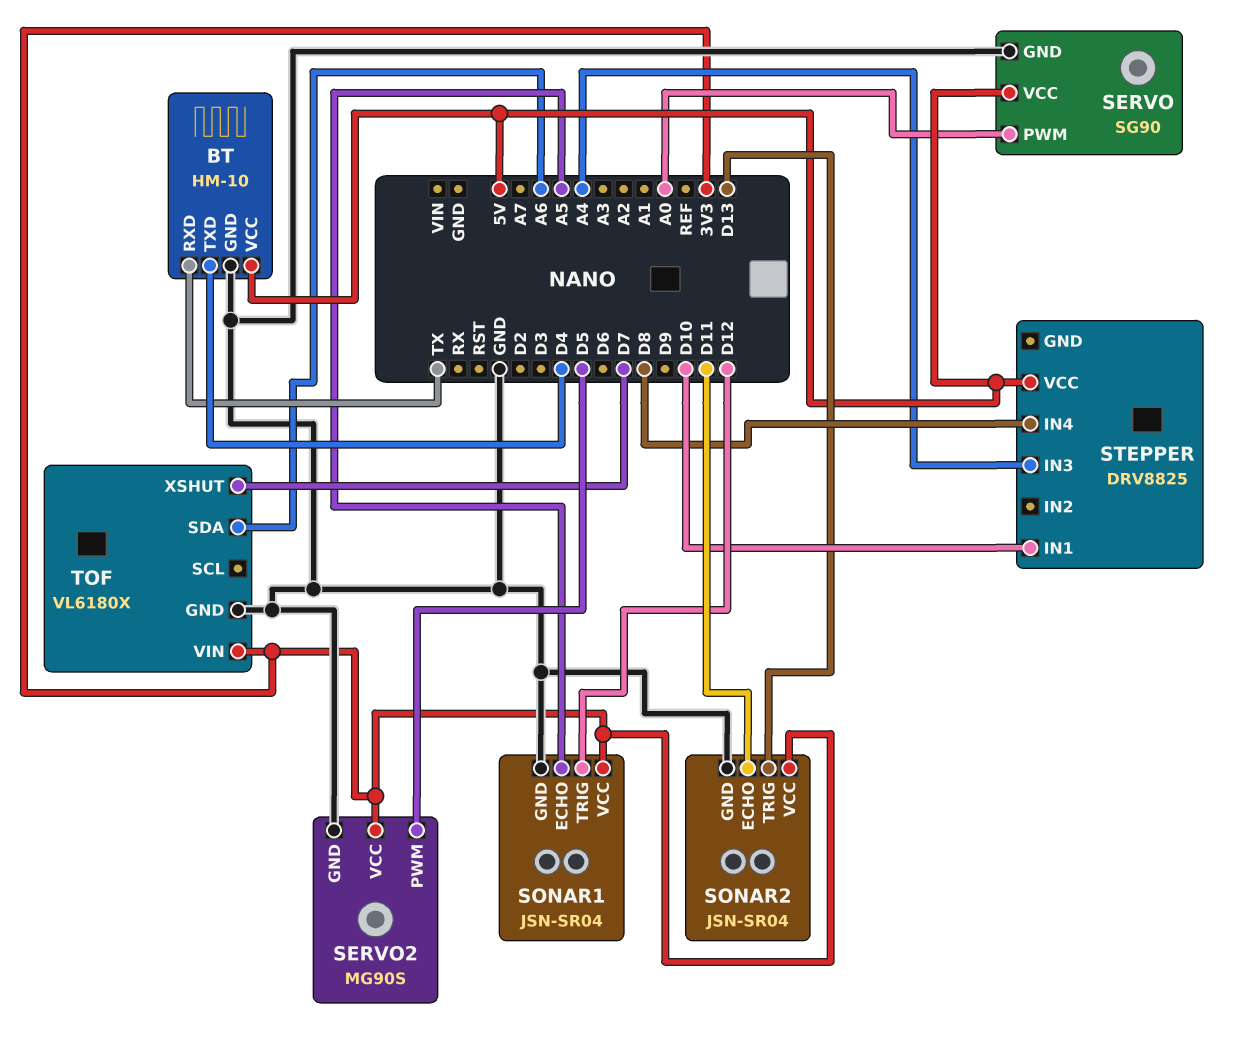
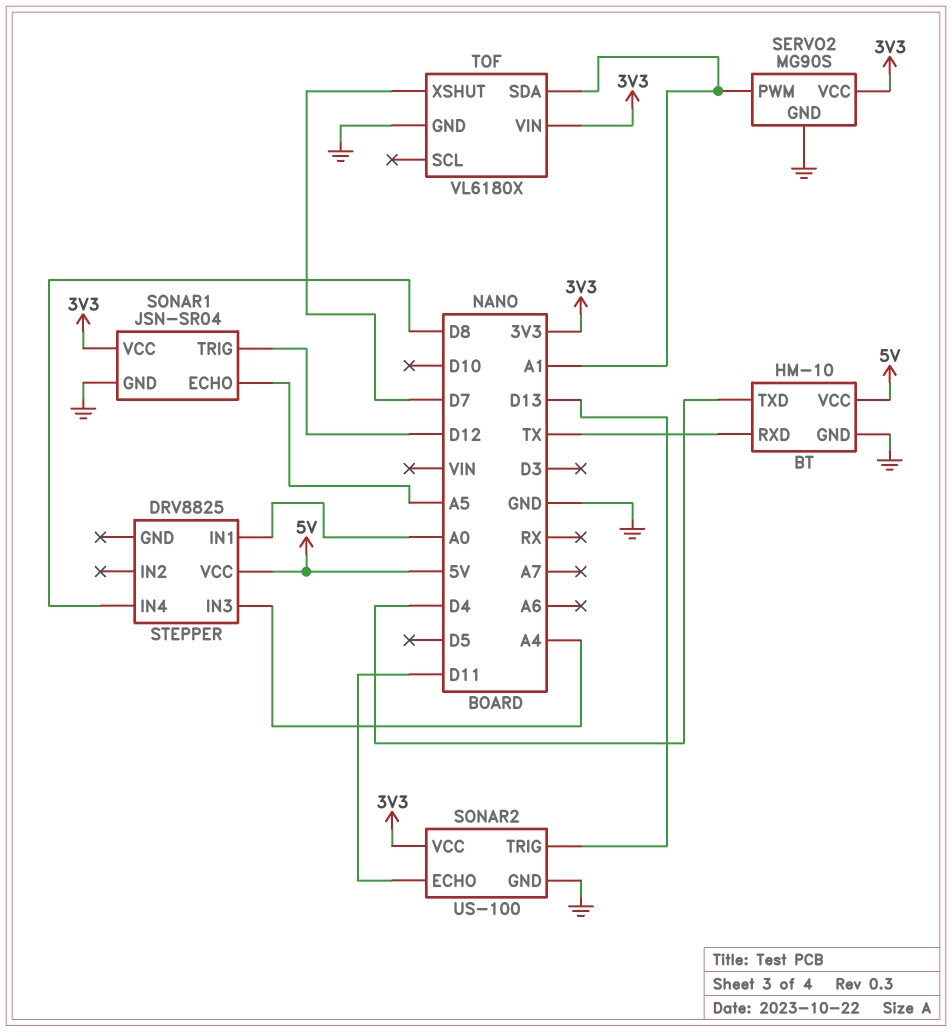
SERVO: SG90 -> none
SERVO pin GND: GND -> none
SERVO pin PWM: A0 -> none
SERVO pin VCC: 5V -> none
SERVO2 pin PWM: D5 -> A1
SONAR2: JSN-SR04 -> US-100
STEPPER pin IN1: D10 -> A0
TOF pin SDA: A6 -> A1

